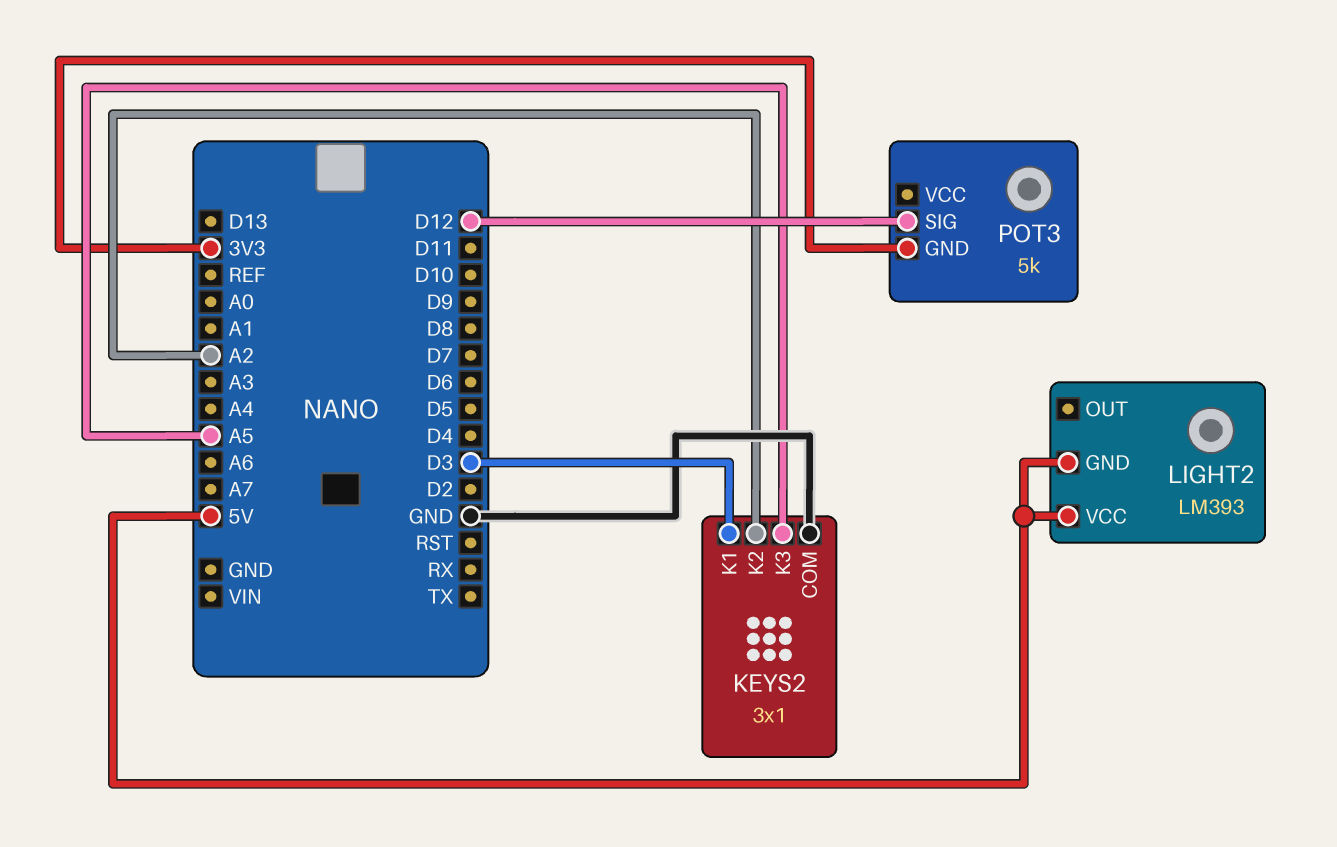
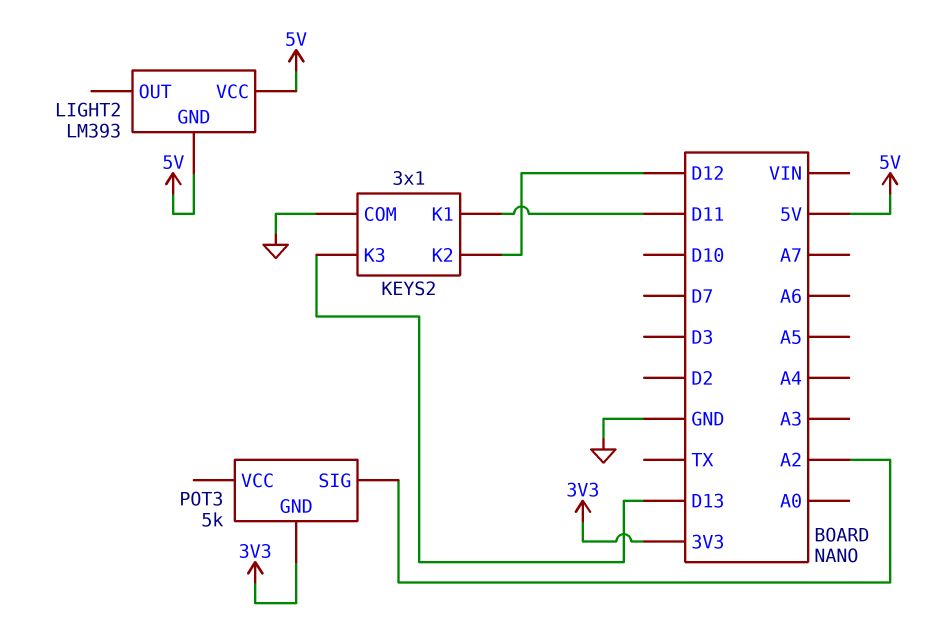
KEYS2 pin K1: D3 -> D11
KEYS2 pin K2: A2 -> D12
KEYS2 pin K3: A5 -> D13
POT3 pin SIG: D12 -> A2

